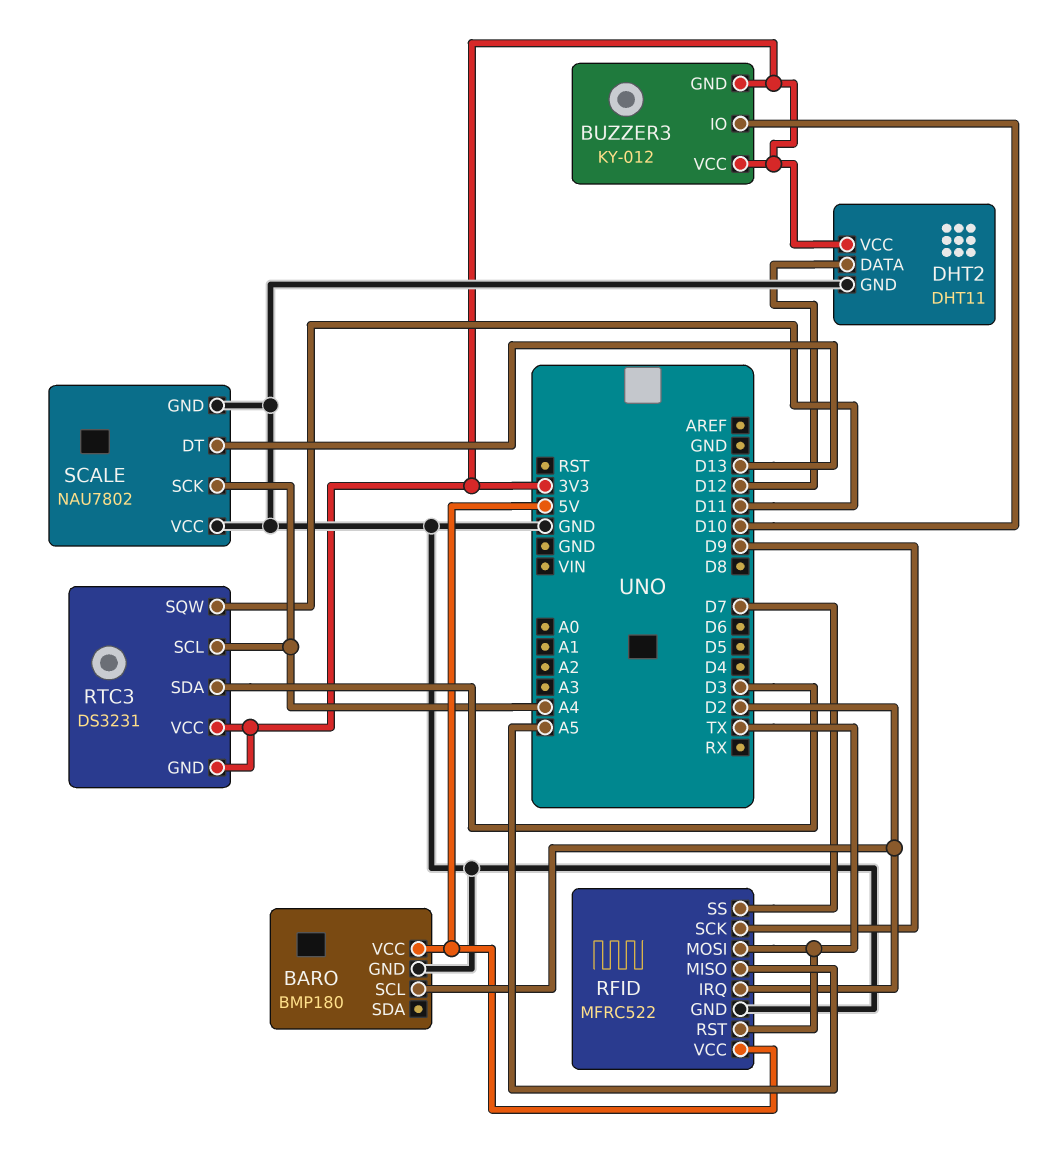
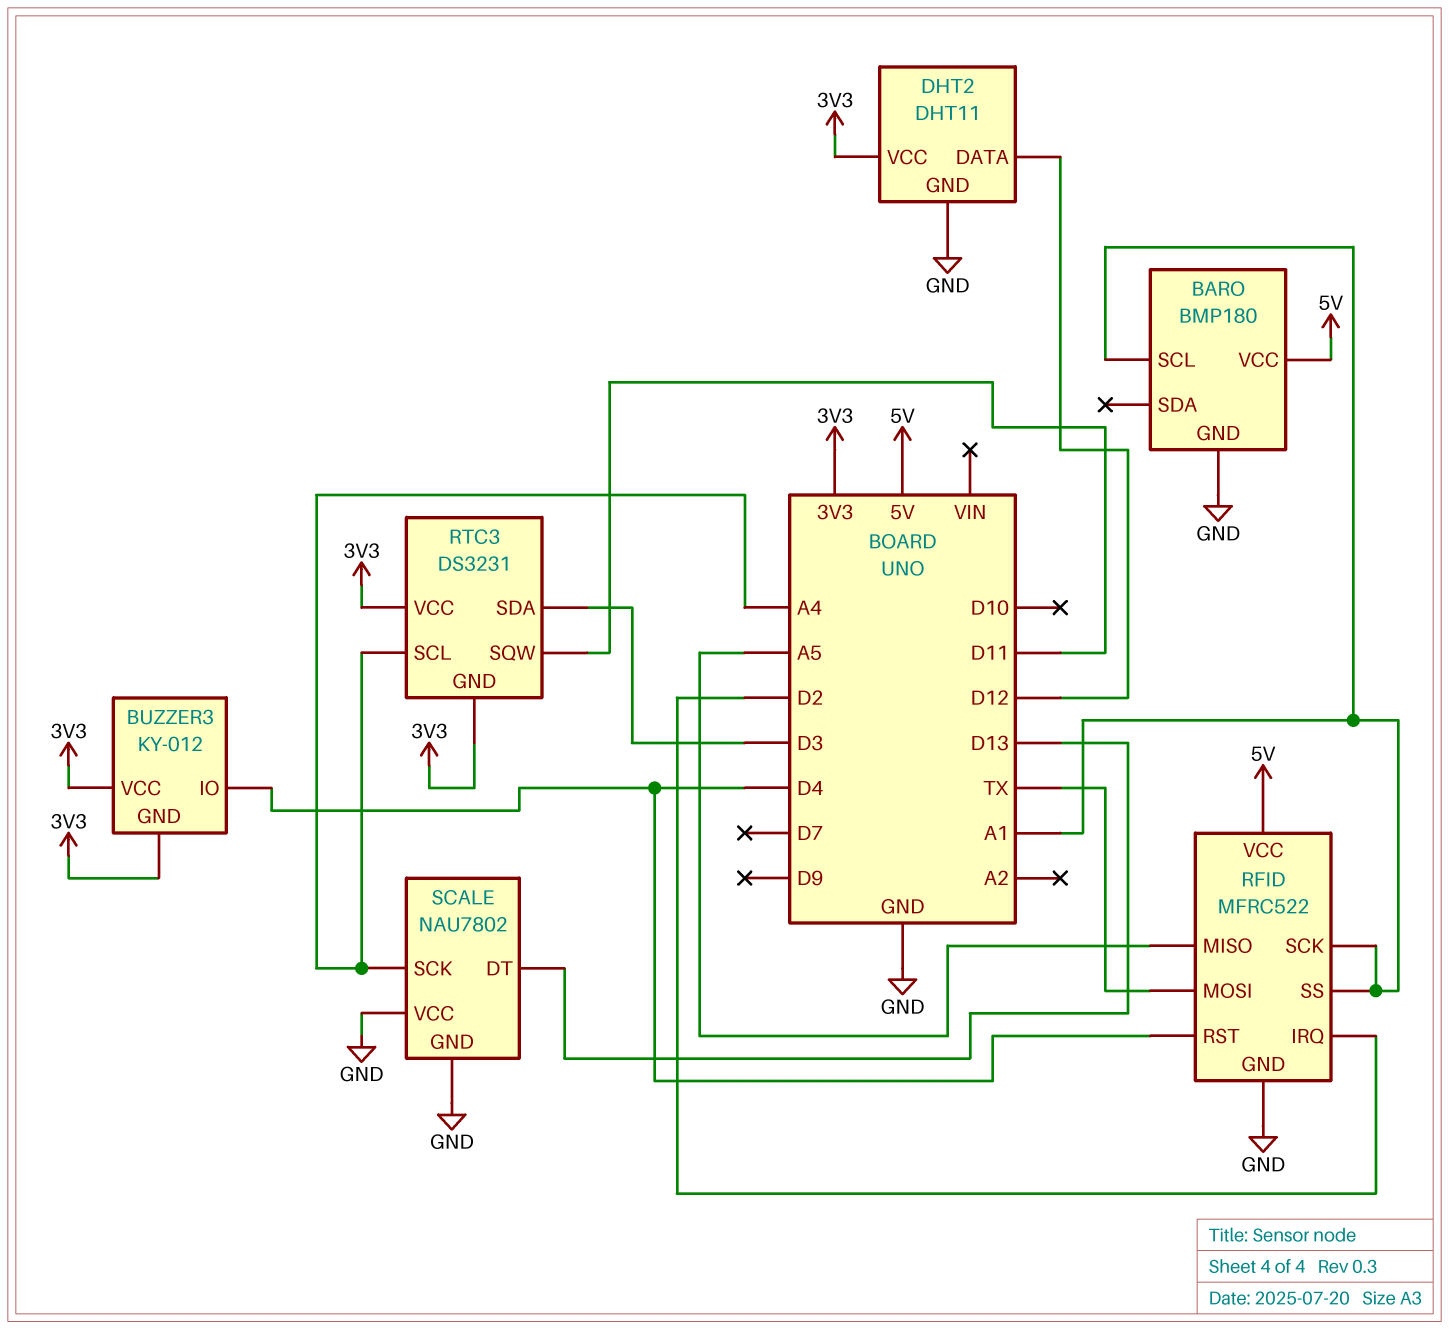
BARO pin SCL: D2 -> A1
BUZZER3 pin IO: D10 -> D4
RFID pin RST: TX -> D4
RFID pin SCK: D9 -> A1
RFID pin SS: D7 -> A1

